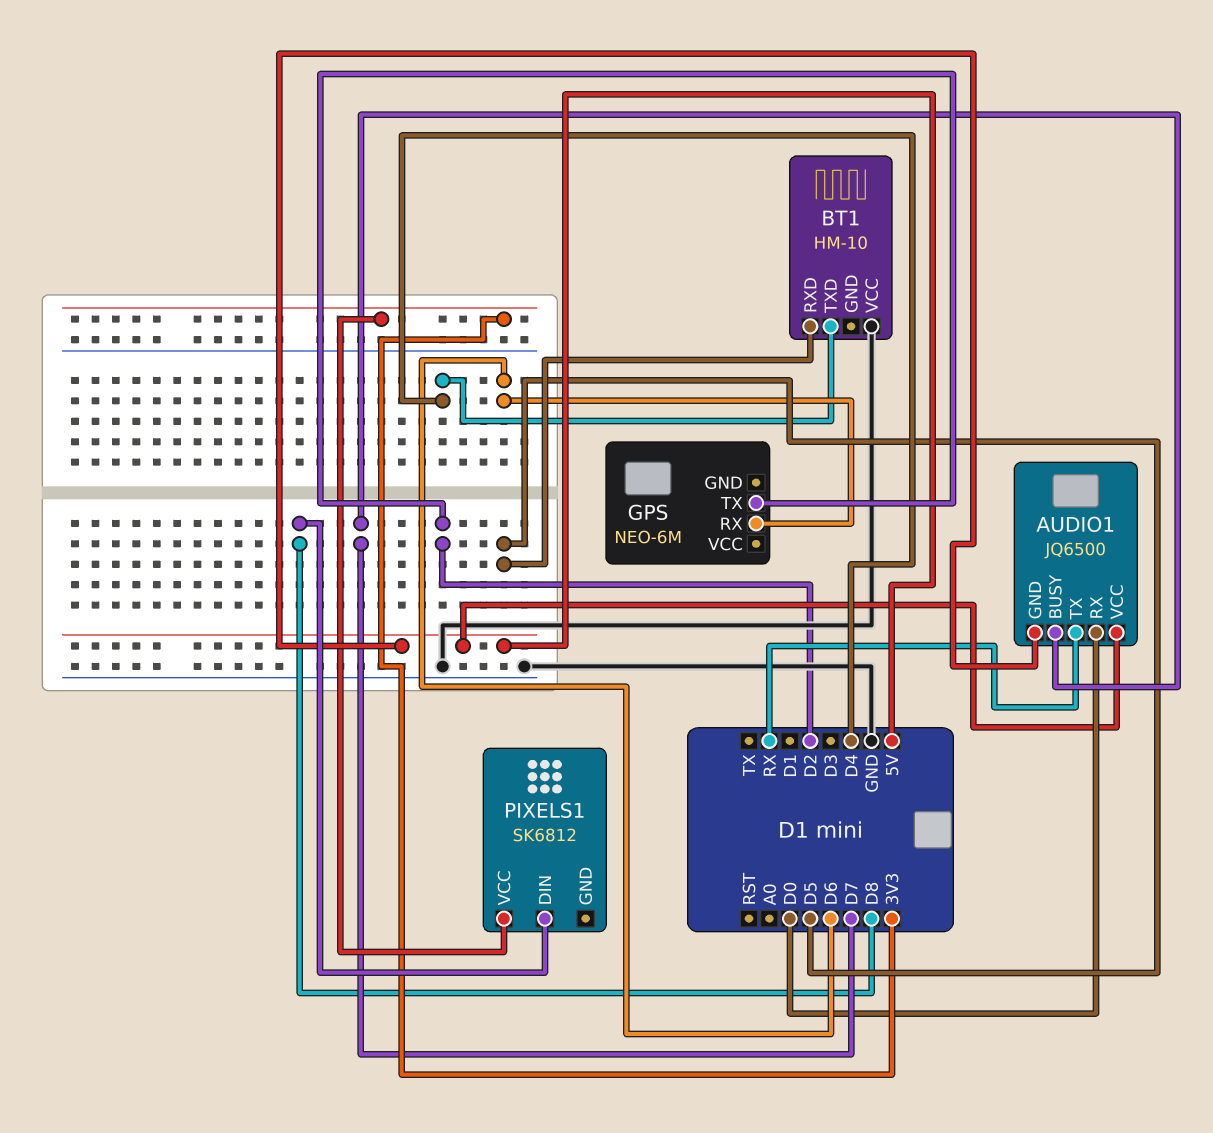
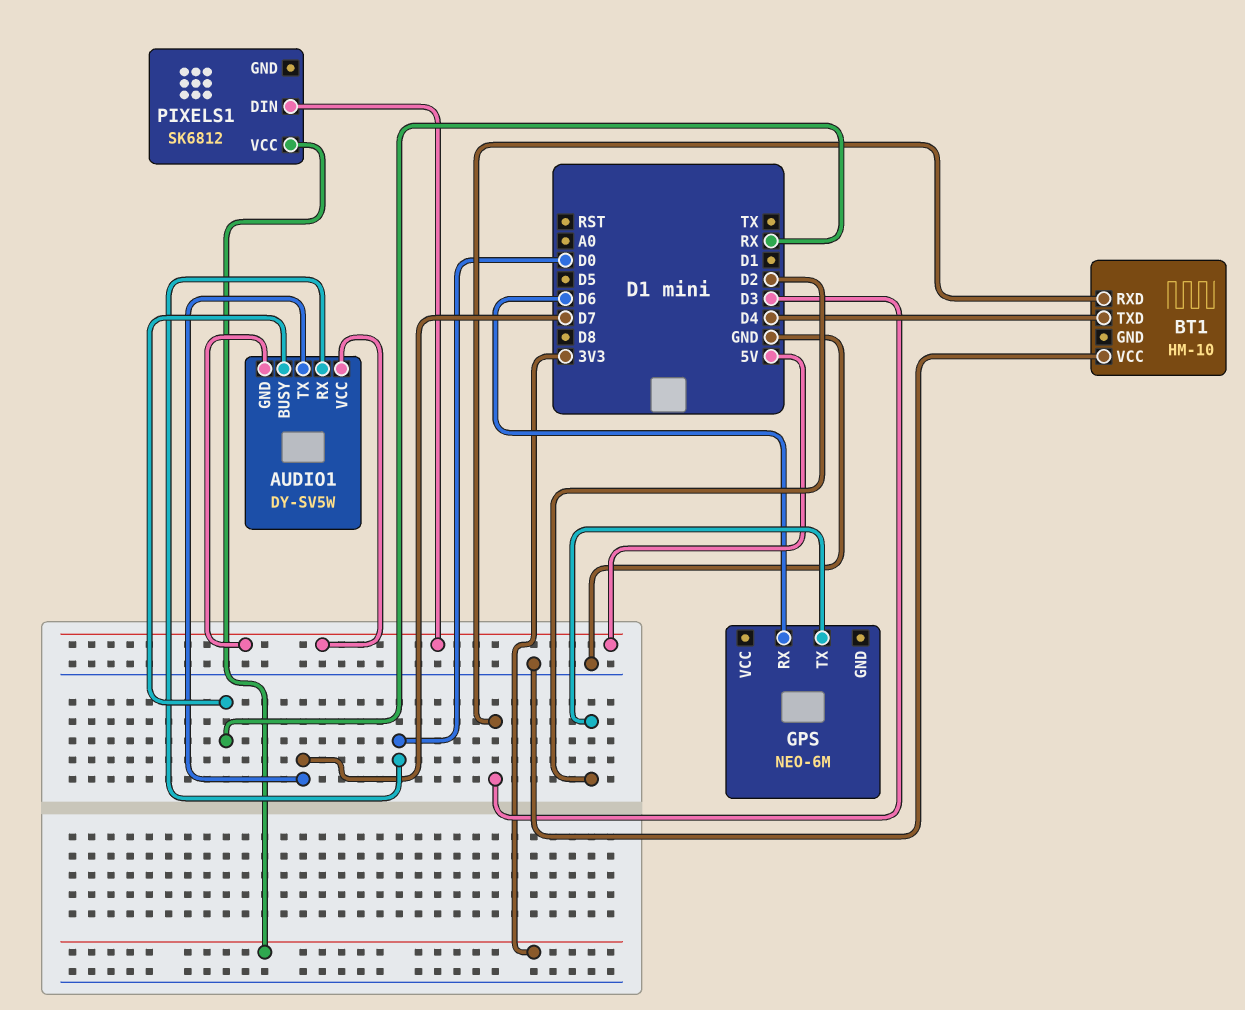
AUDIO1: JQ6500 -> DY-SV5W
AUDIO1 pin BUSY: D7 -> RX
AUDIO1 pin TX: RX -> D7
BT1 pin RXD: D5 -> D3
PIXELS1 pin DIN: D8 -> 5V

